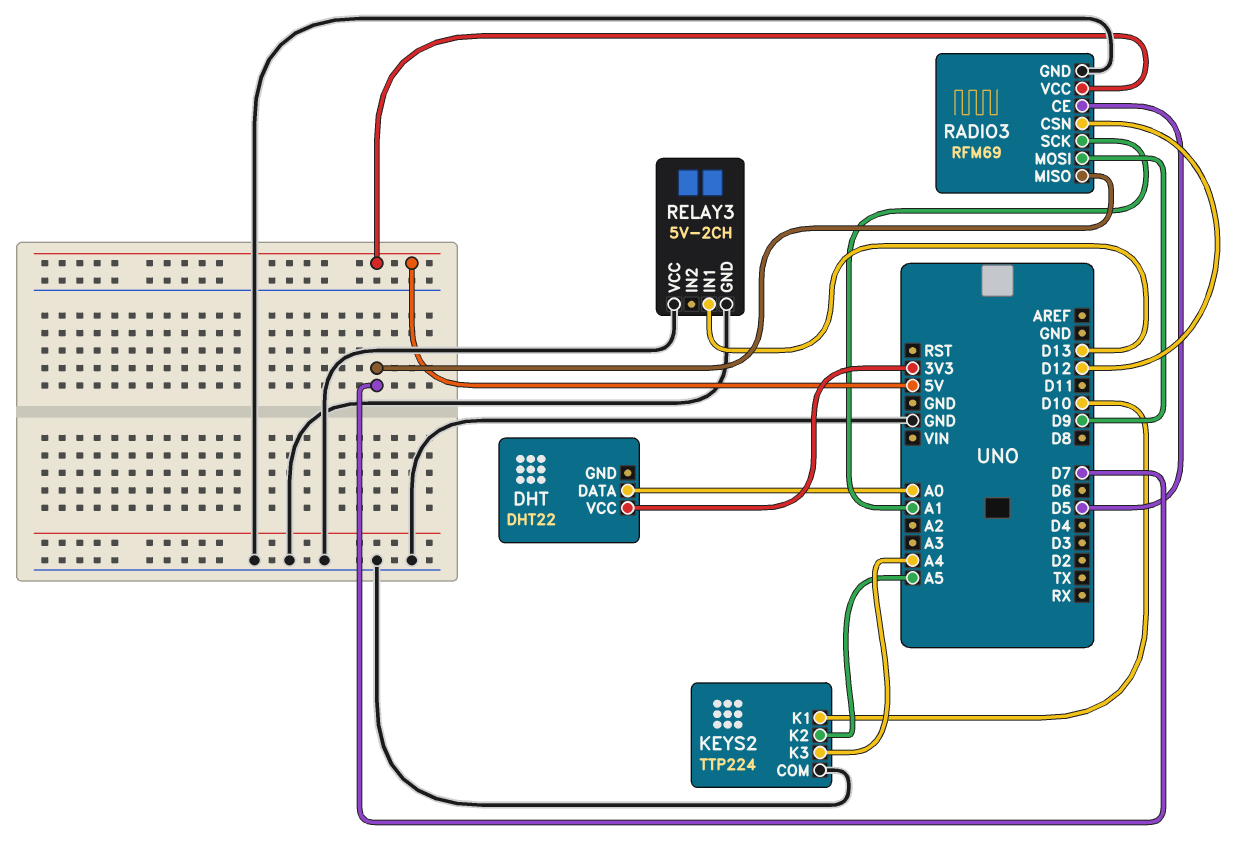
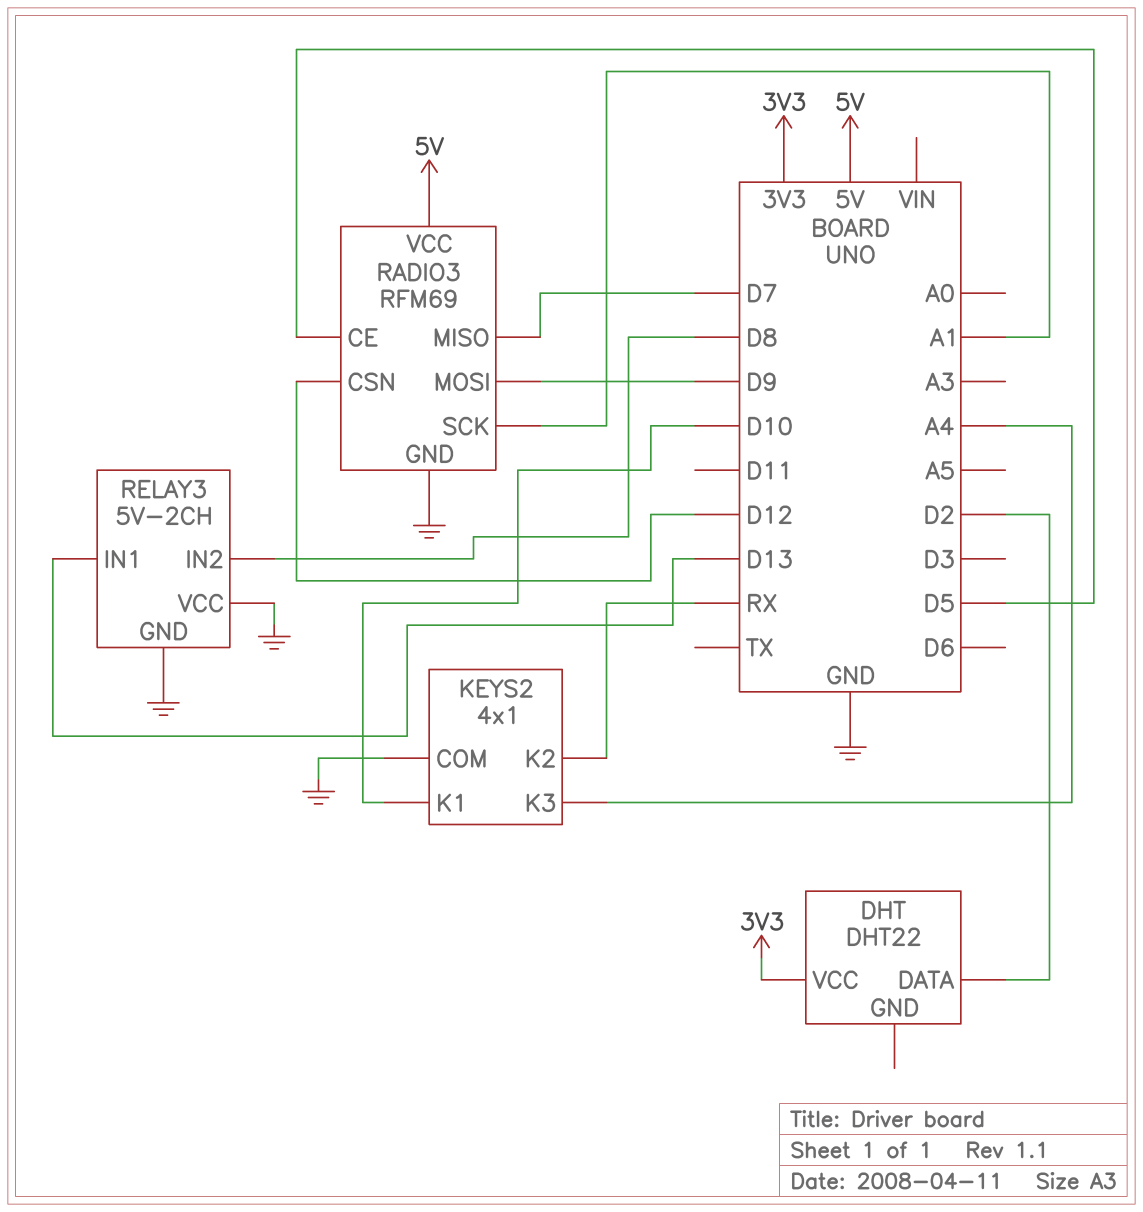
DHT pin DATA: A0 -> D2
KEYS2: TTP224 -> 4x1
KEYS2 pin K2: A5 -> RX
RELAY3 pin IN2: none -> D8

